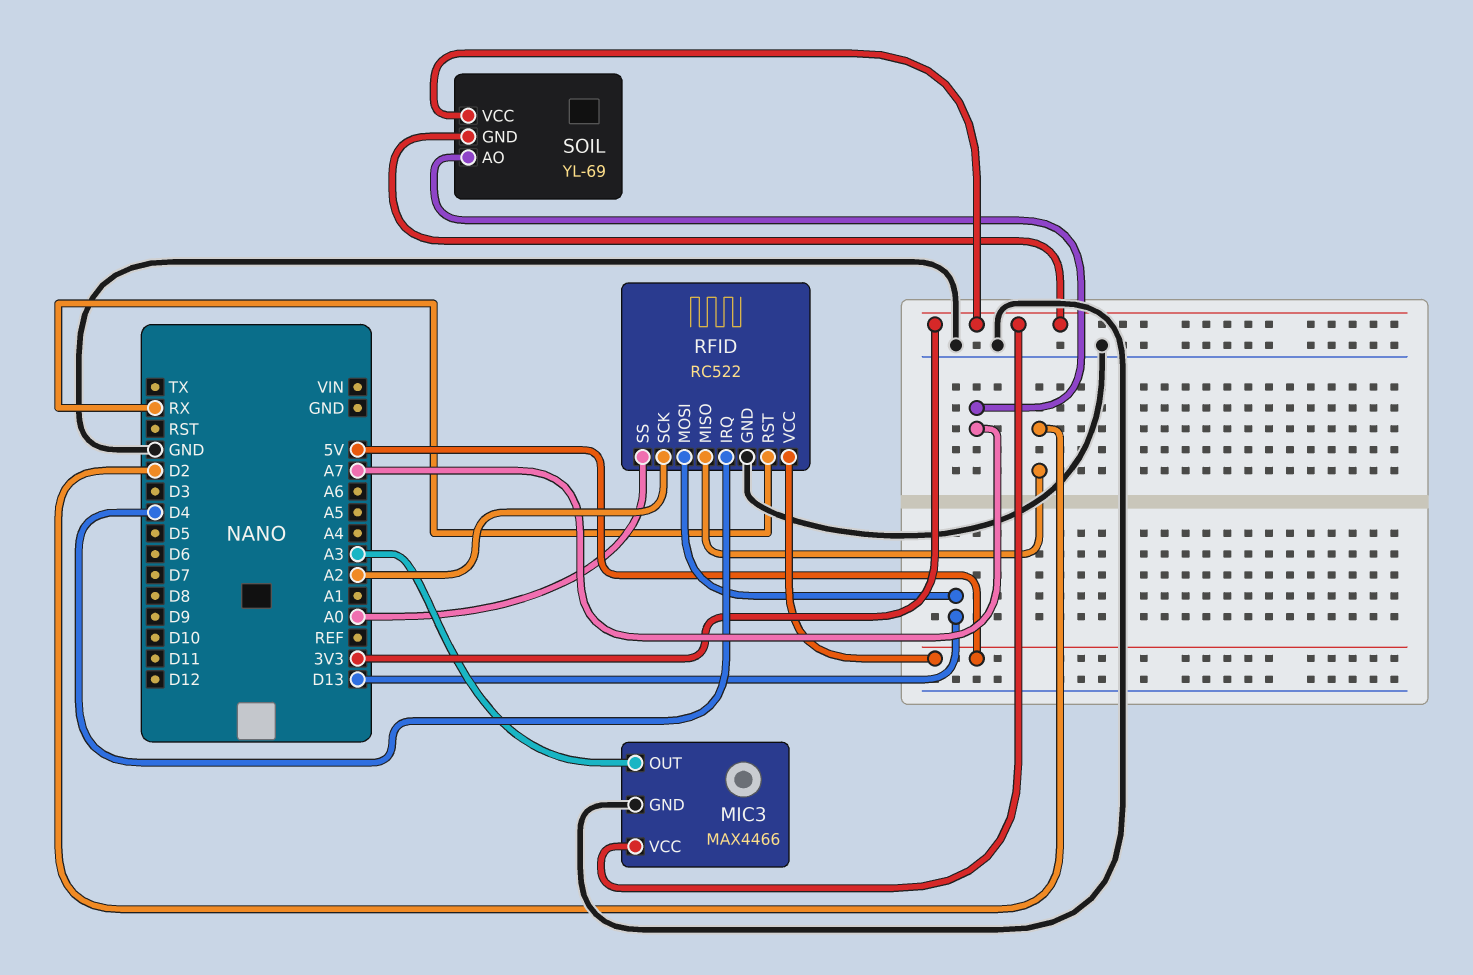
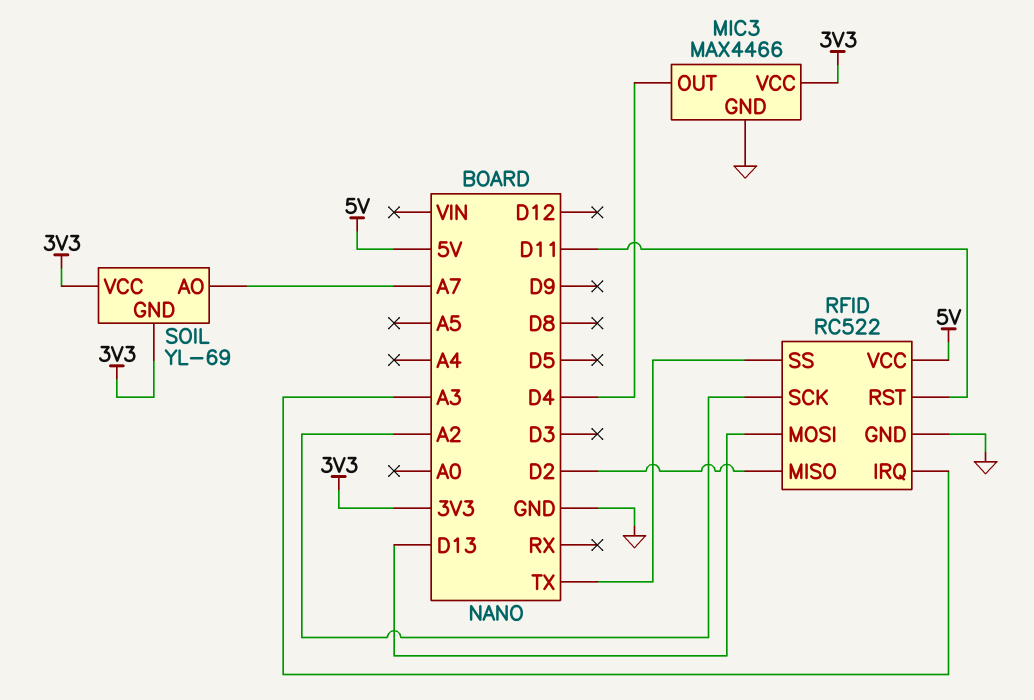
MIC3 pin OUT: A3 -> D4
RFID pin IRQ: D4 -> A3
RFID pin RST: RX -> D11
RFID pin SS: A0 -> TX

